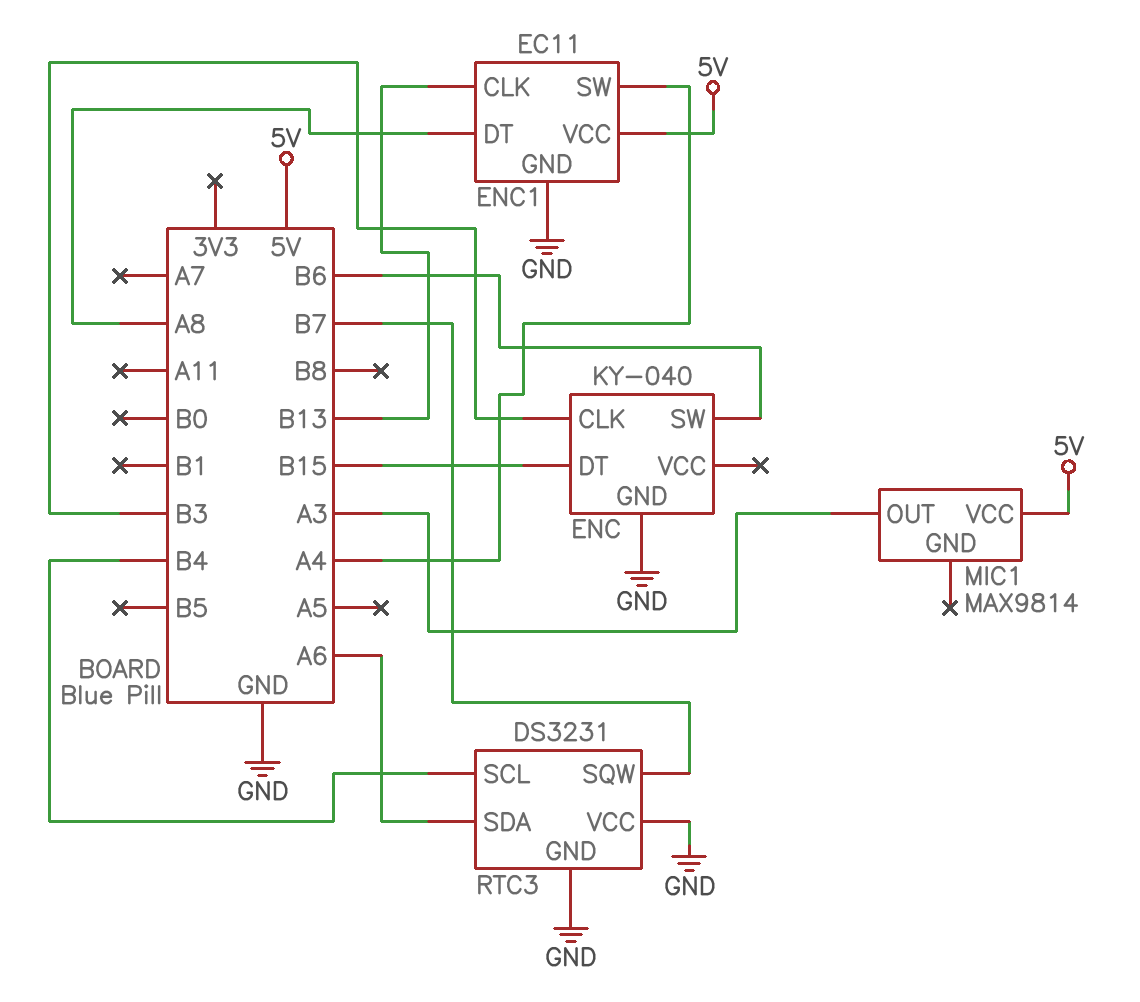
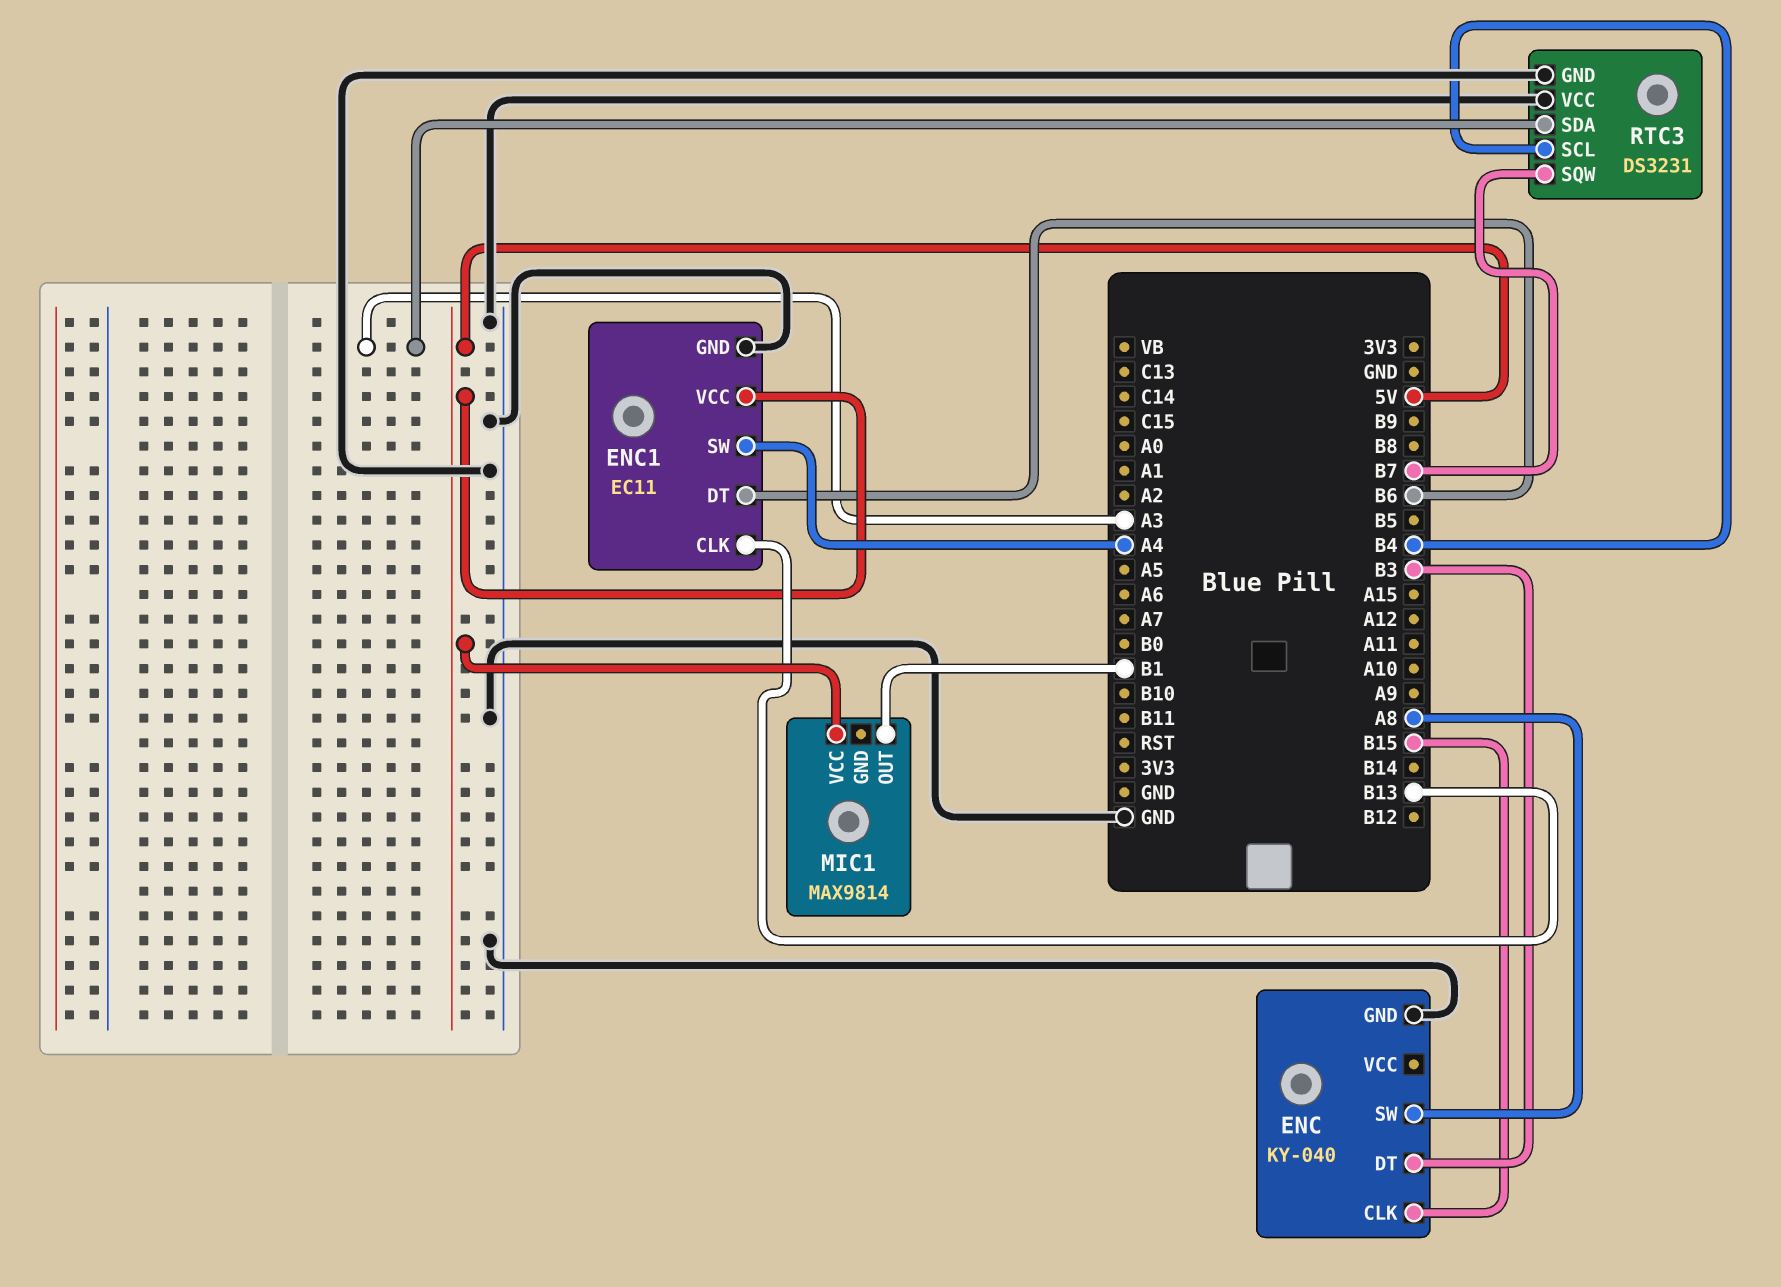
ENC pin CLK: B3 -> B15
ENC pin DT: B15 -> B3
ENC pin SW: B6 -> A8
ENC1 pin DT: A8 -> B6
MIC1 pin OUT: A3 -> B1
RTC3 pin SDA: A6 -> A3

